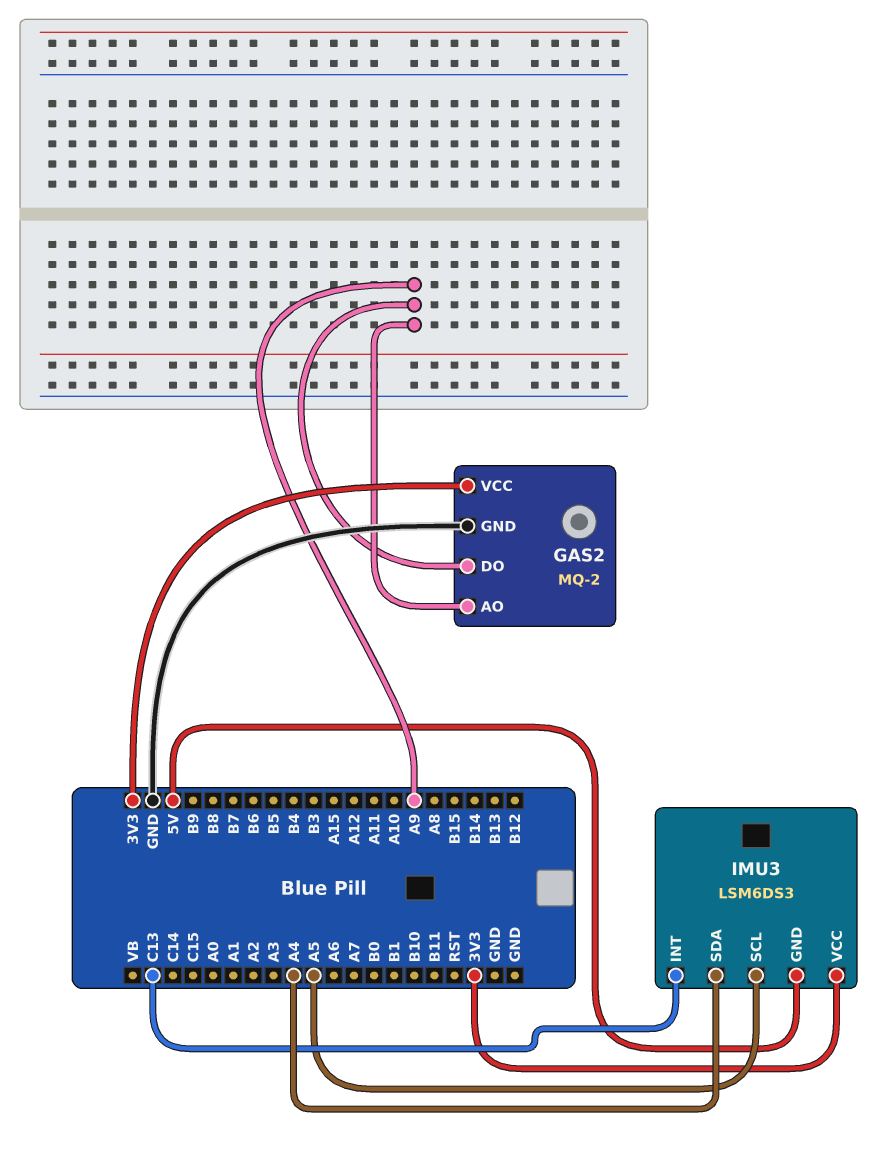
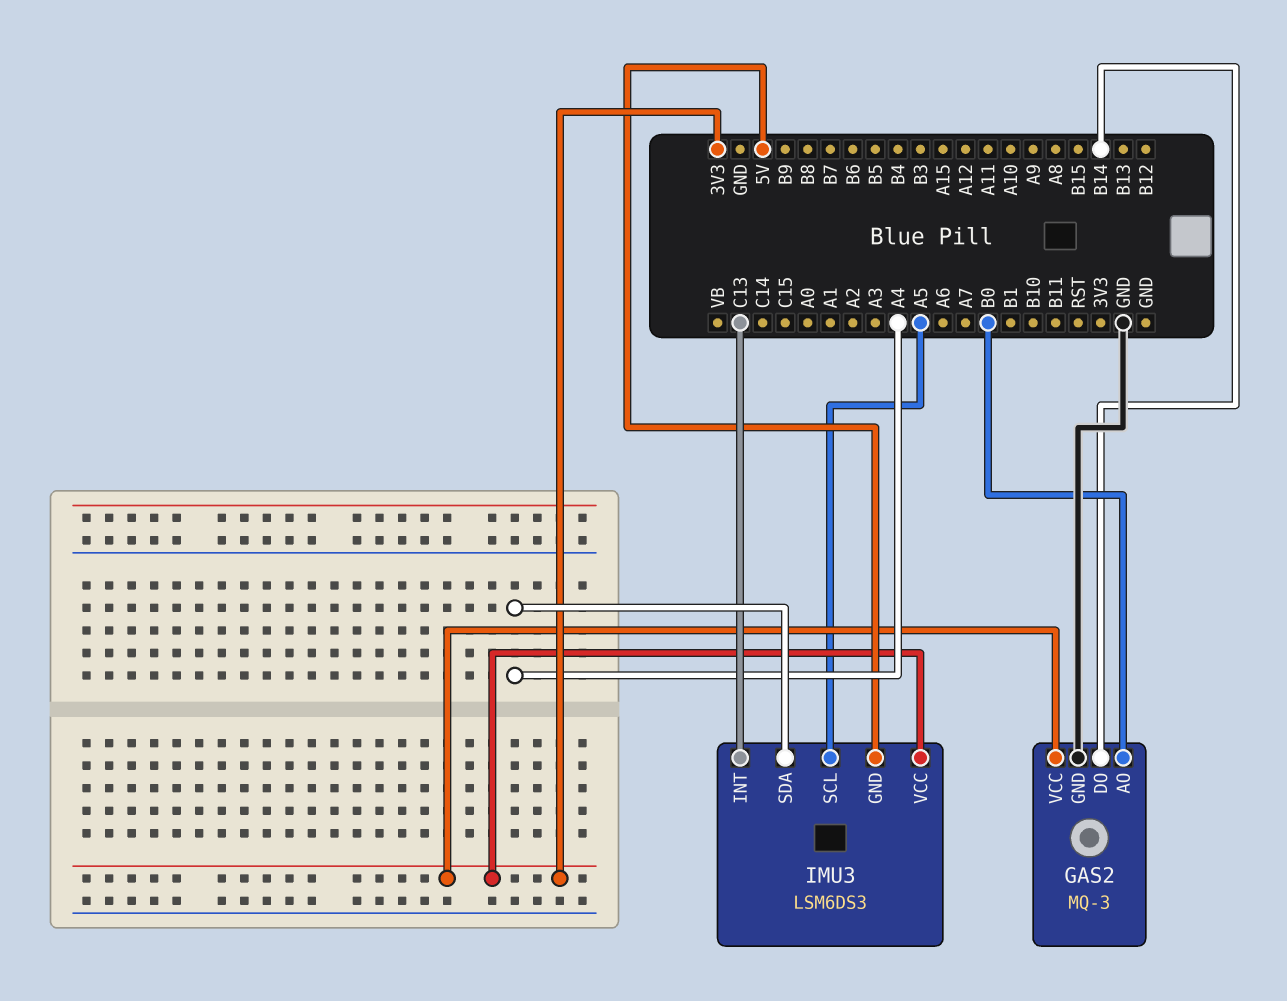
GAS2: MQ-2 -> MQ-3
GAS2 pin AO: A9 -> B0
GAS2 pin DO: A9 -> B14

